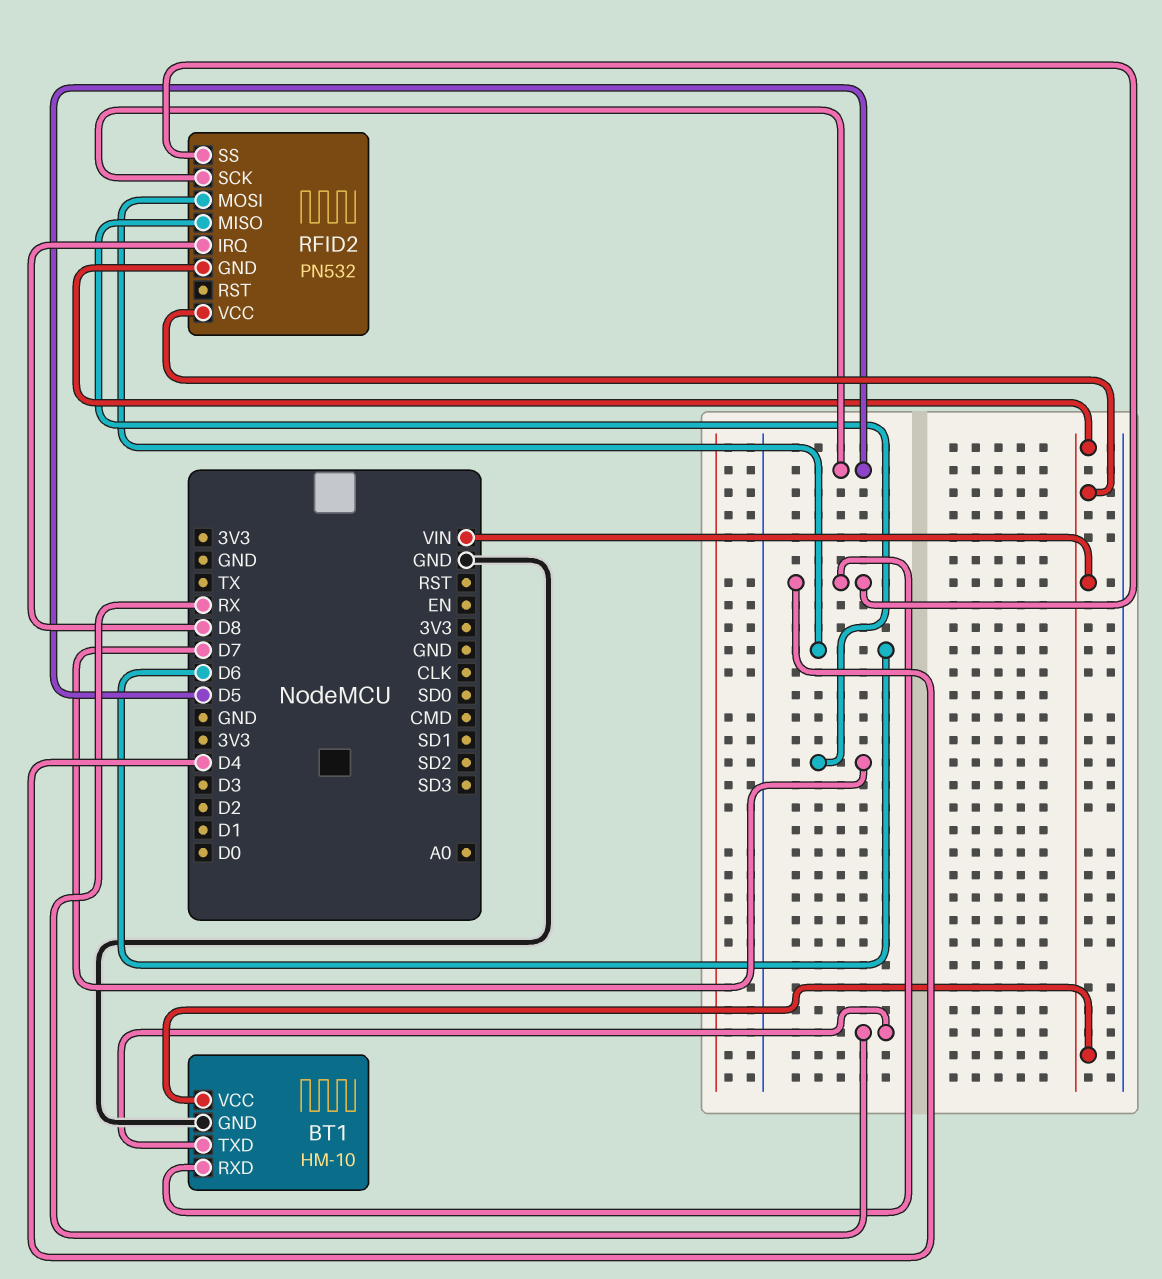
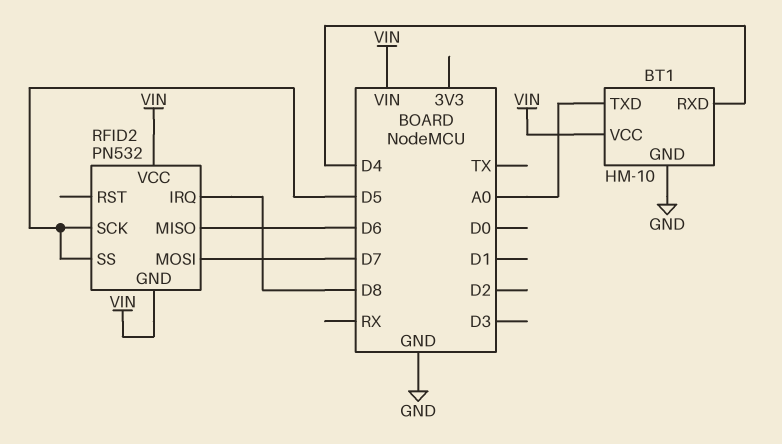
BT1 pin TXD: RX -> A0
RFID2 pin MISO: D7 -> D6
RFID2 pin MOSI: D6 -> D7
RFID2 pin SS: D4 -> D5

